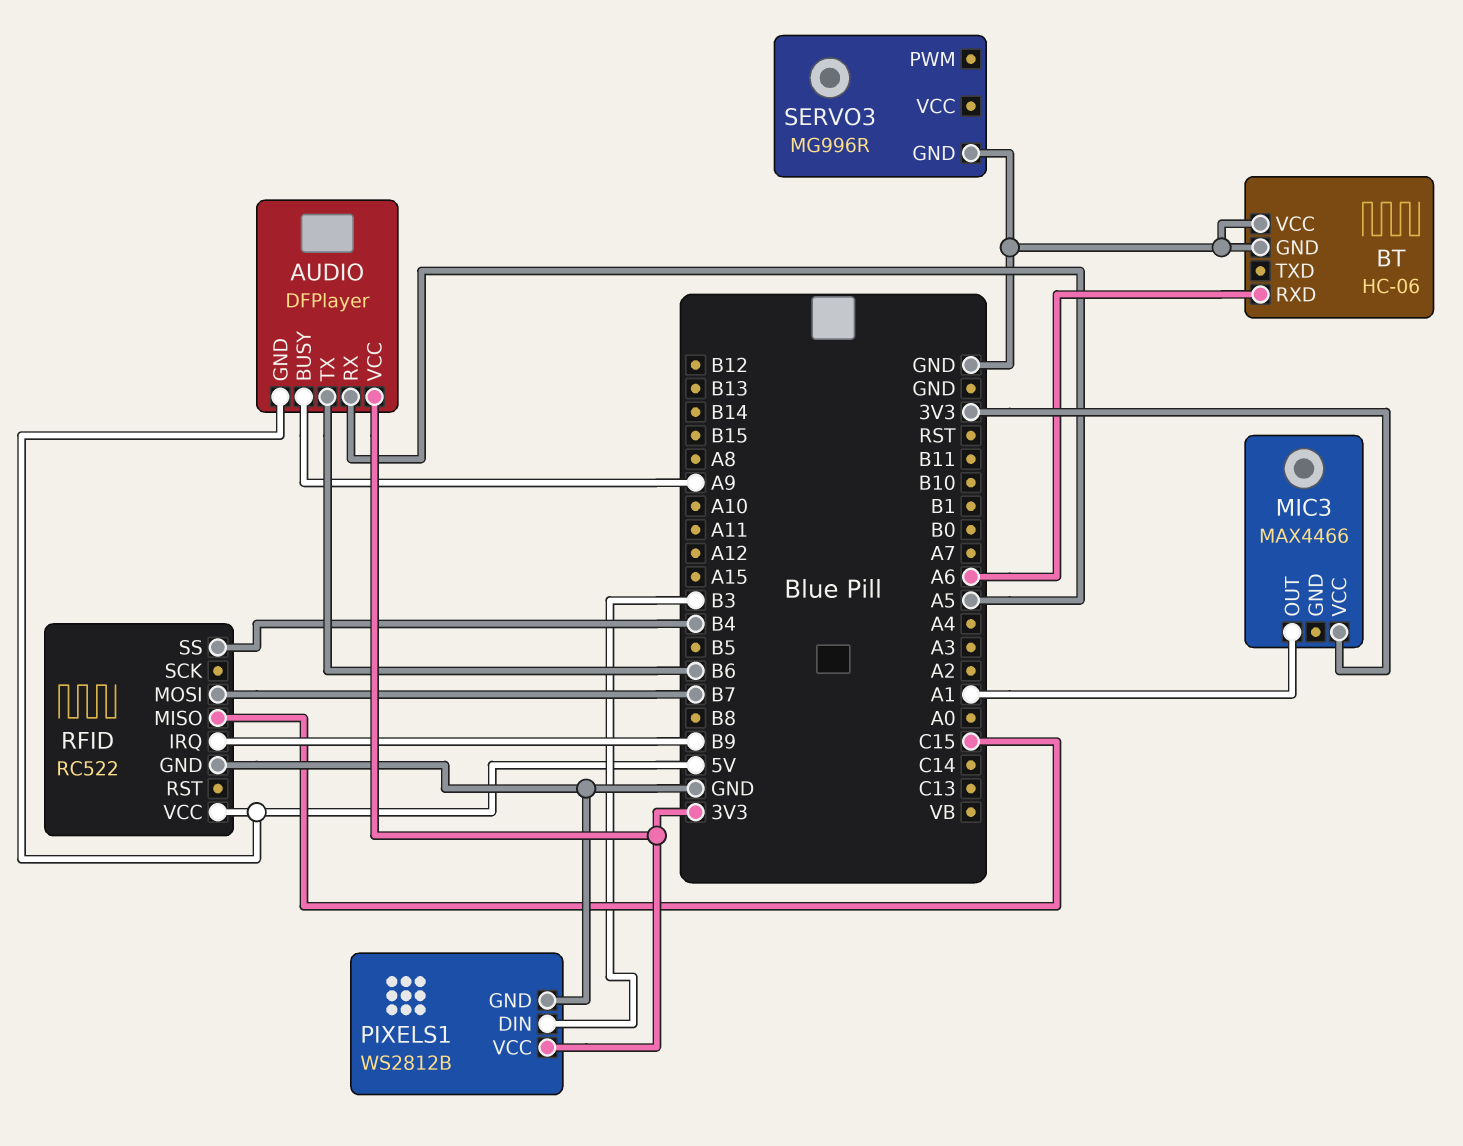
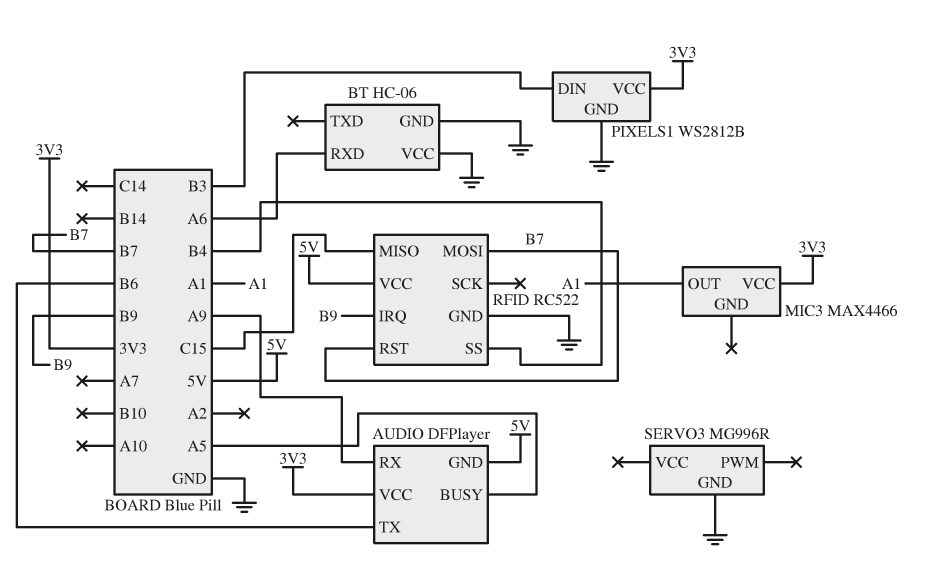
AUDIO pin BUSY: A9 -> A5
AUDIO pin RX: A5 -> A9
RFID pin RST: none -> B7

